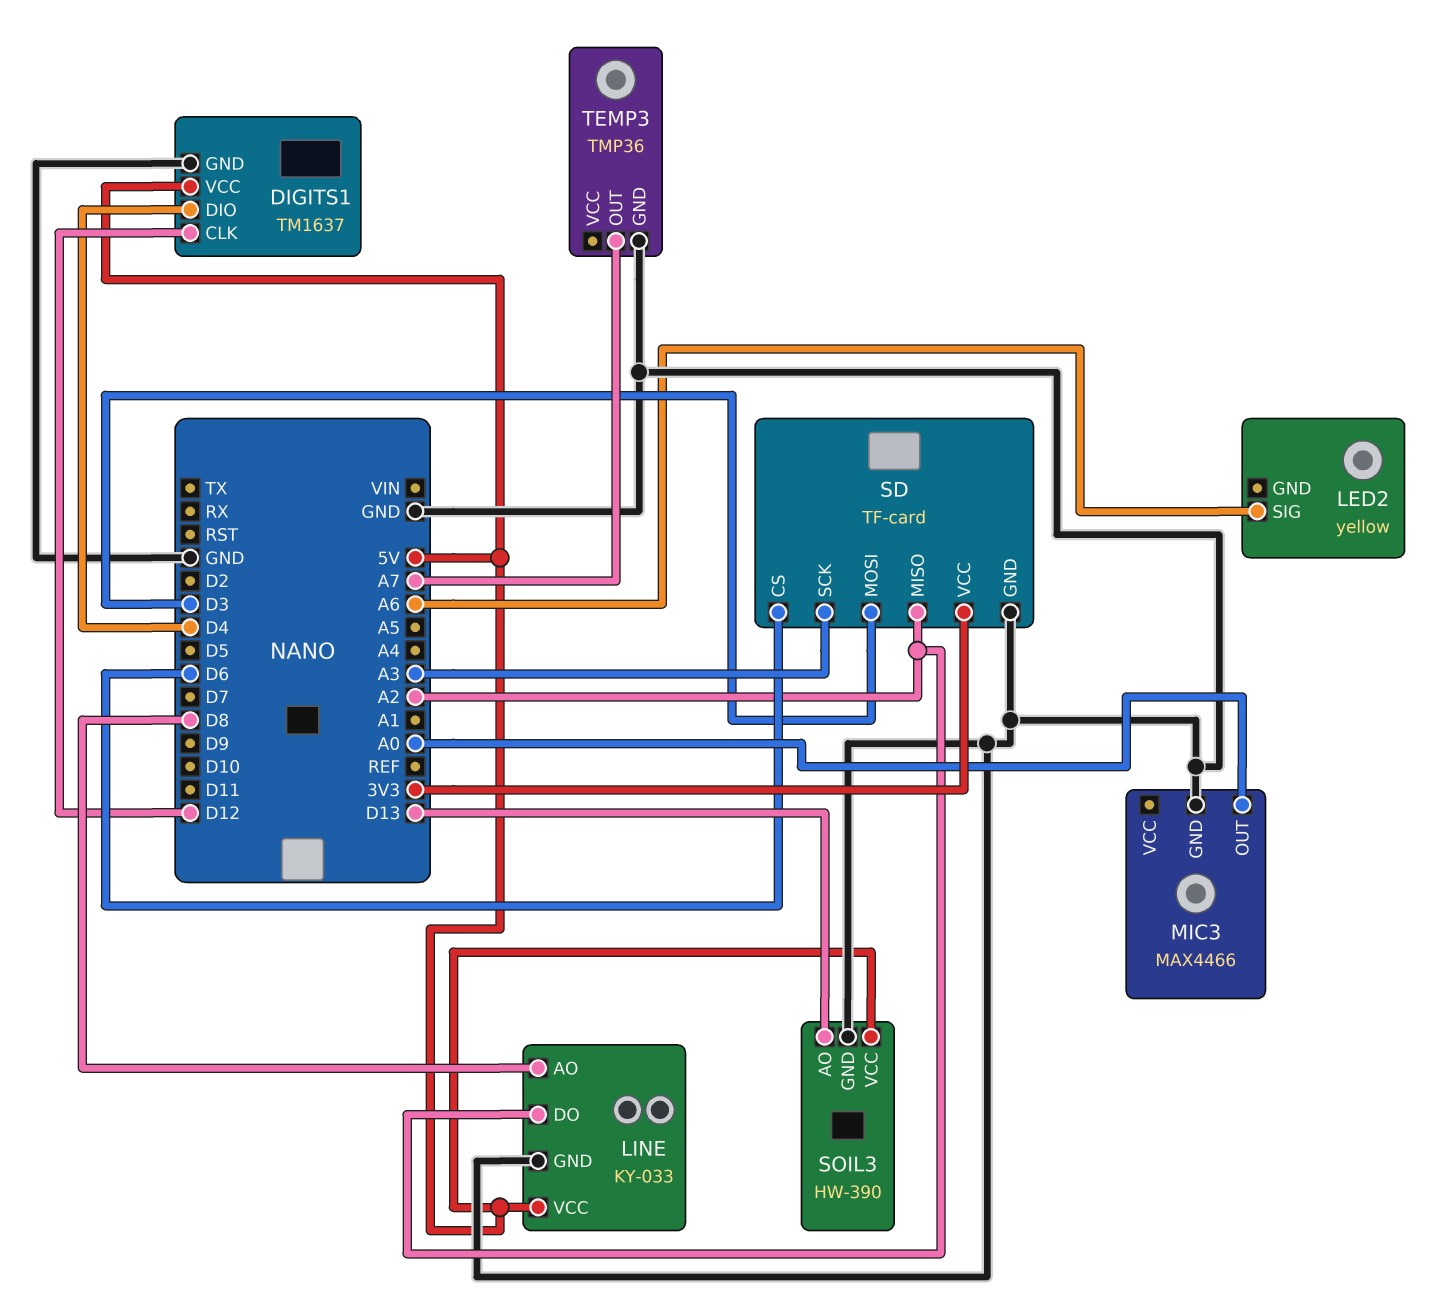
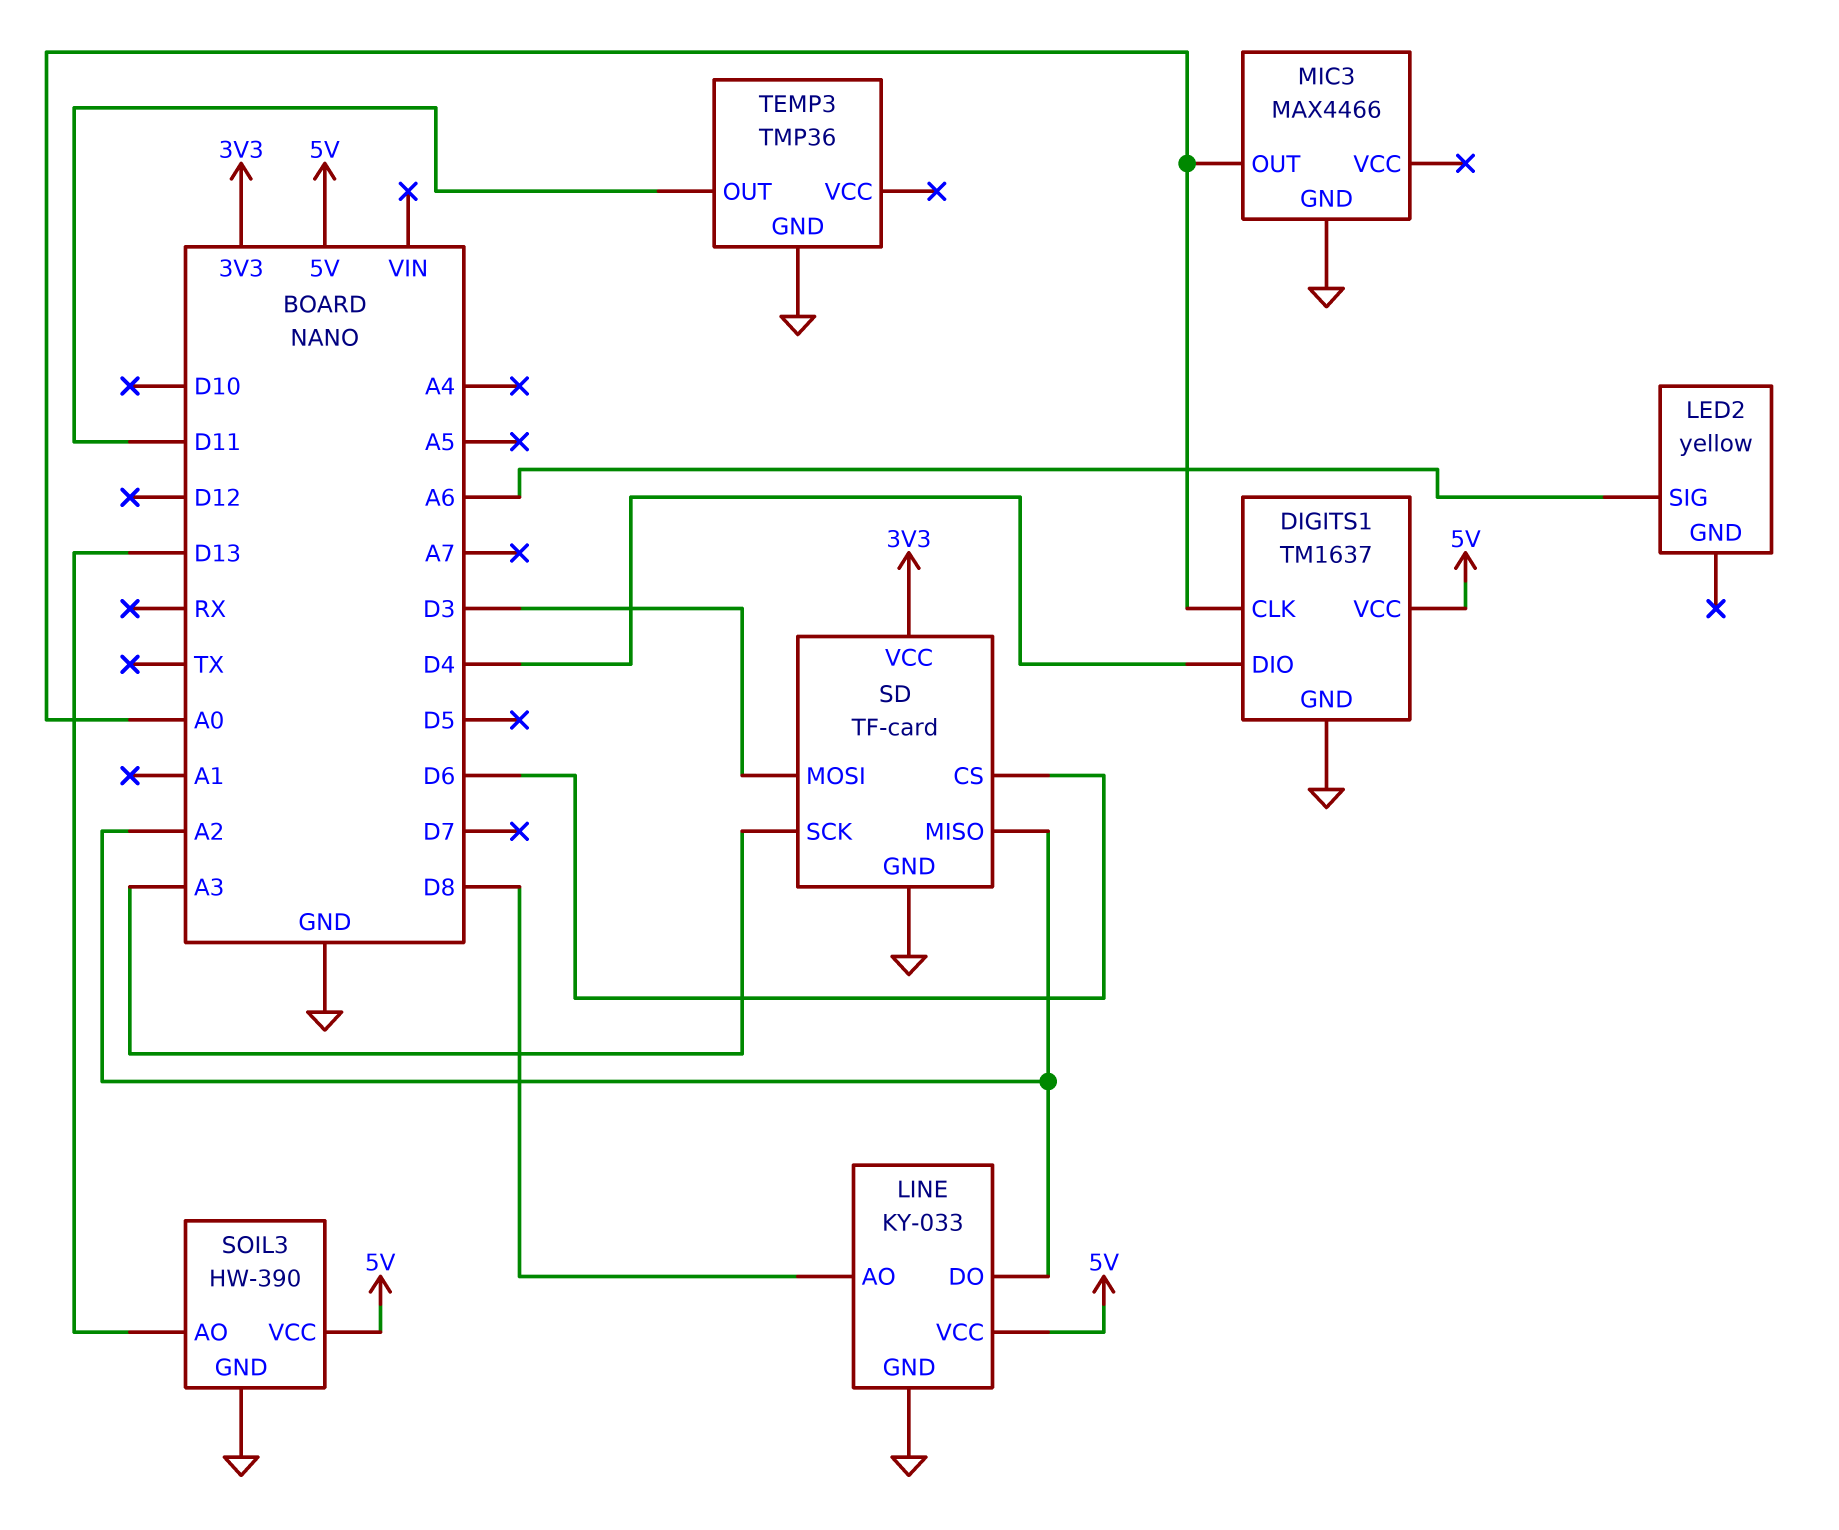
DIGITS1 pin CLK: D12 -> A0
TEMP3 pin OUT: A7 -> D11

